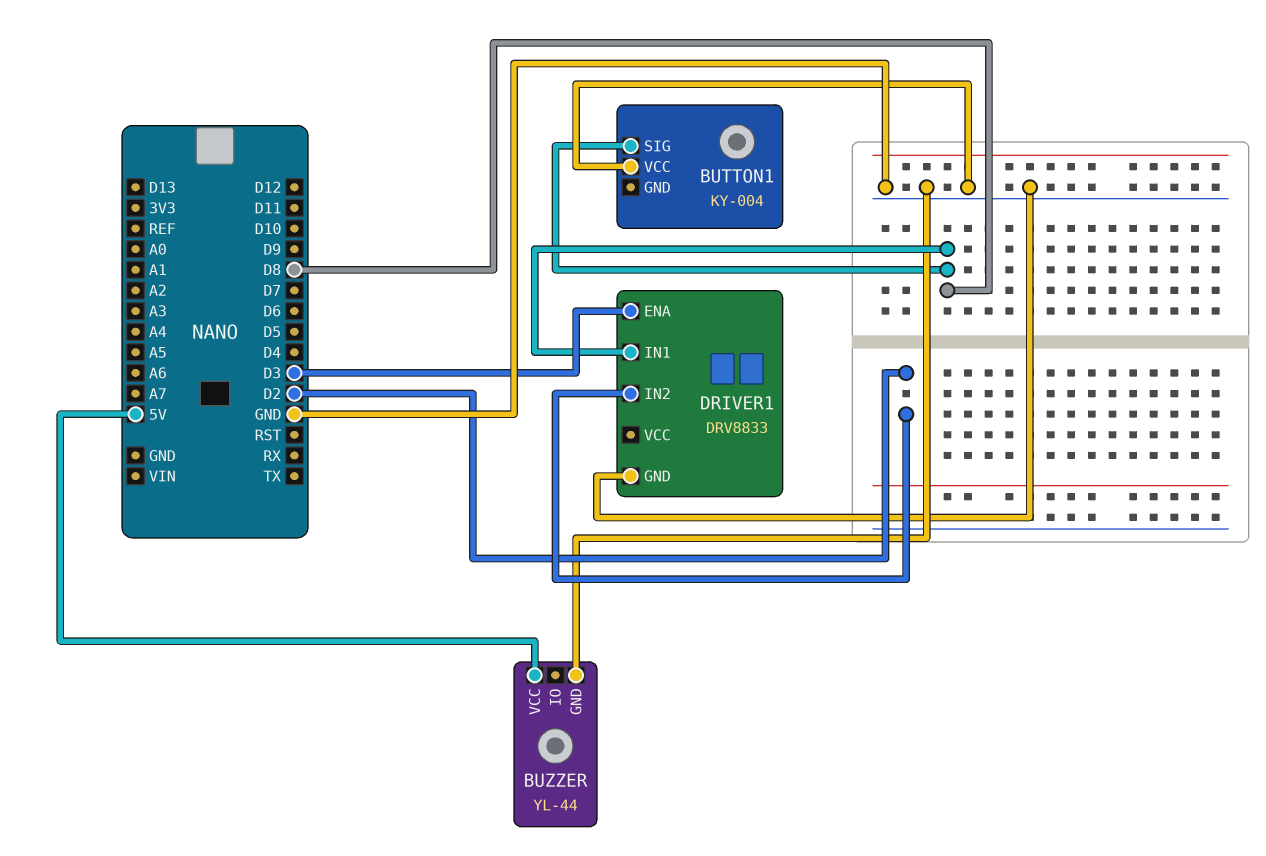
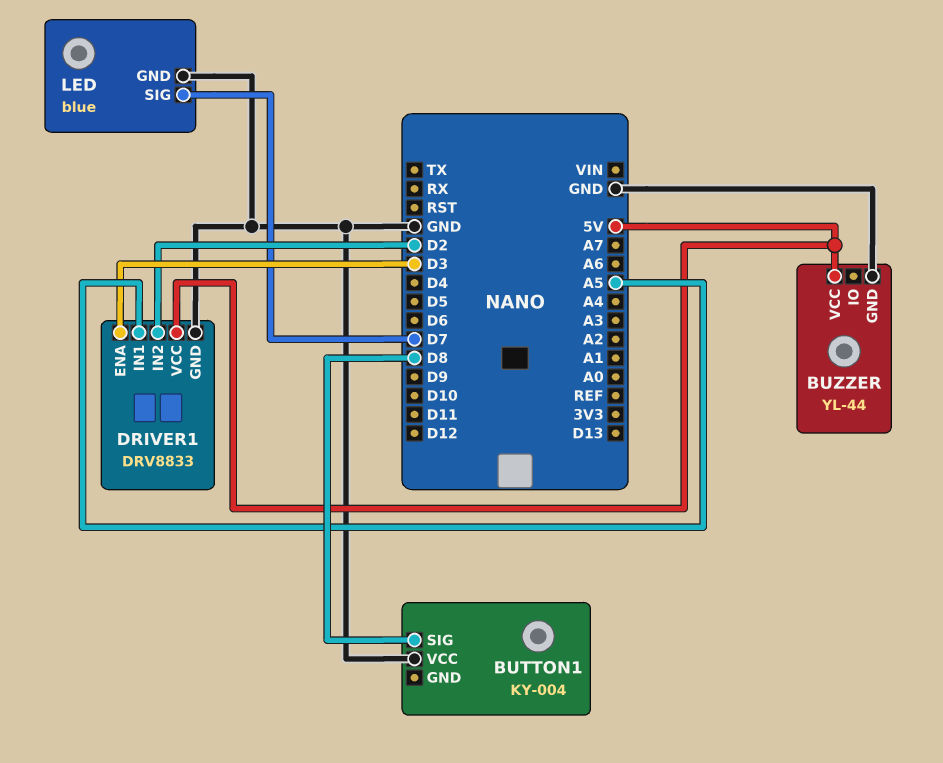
DRIVER1 pin IN1: D8 -> A5
DRIVER1 pin VCC: none -> 5V
LED: none -> blue
LED pin GND: none -> GND
LED pin SIG: none -> D7

